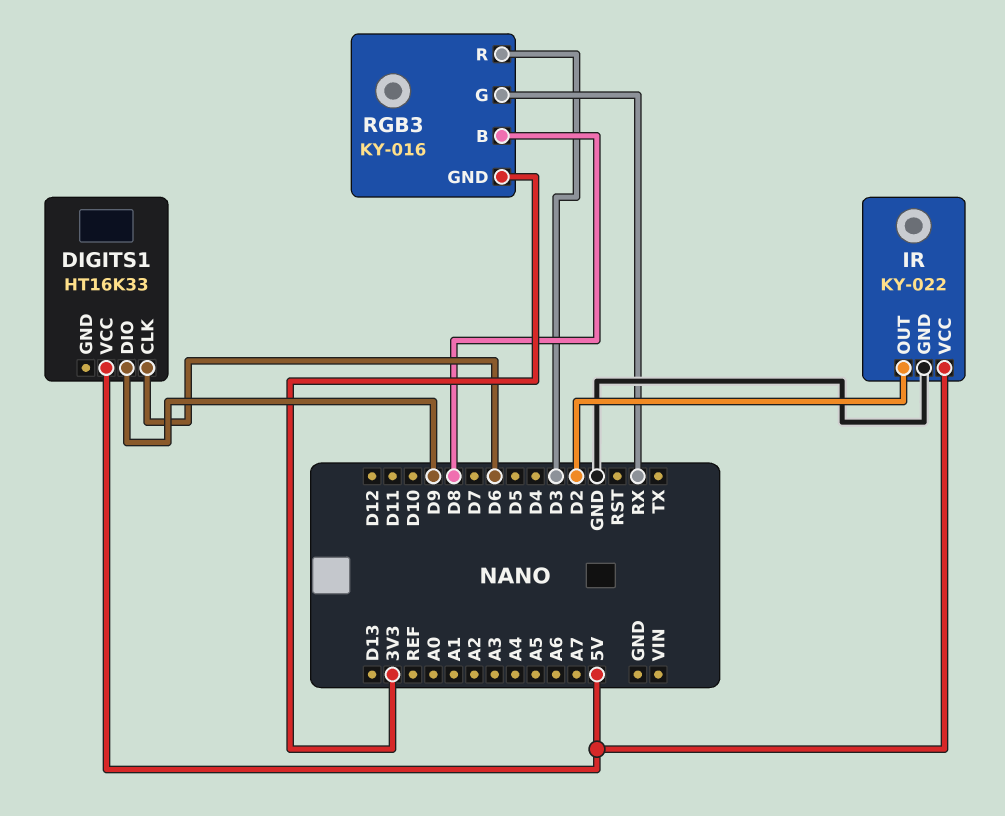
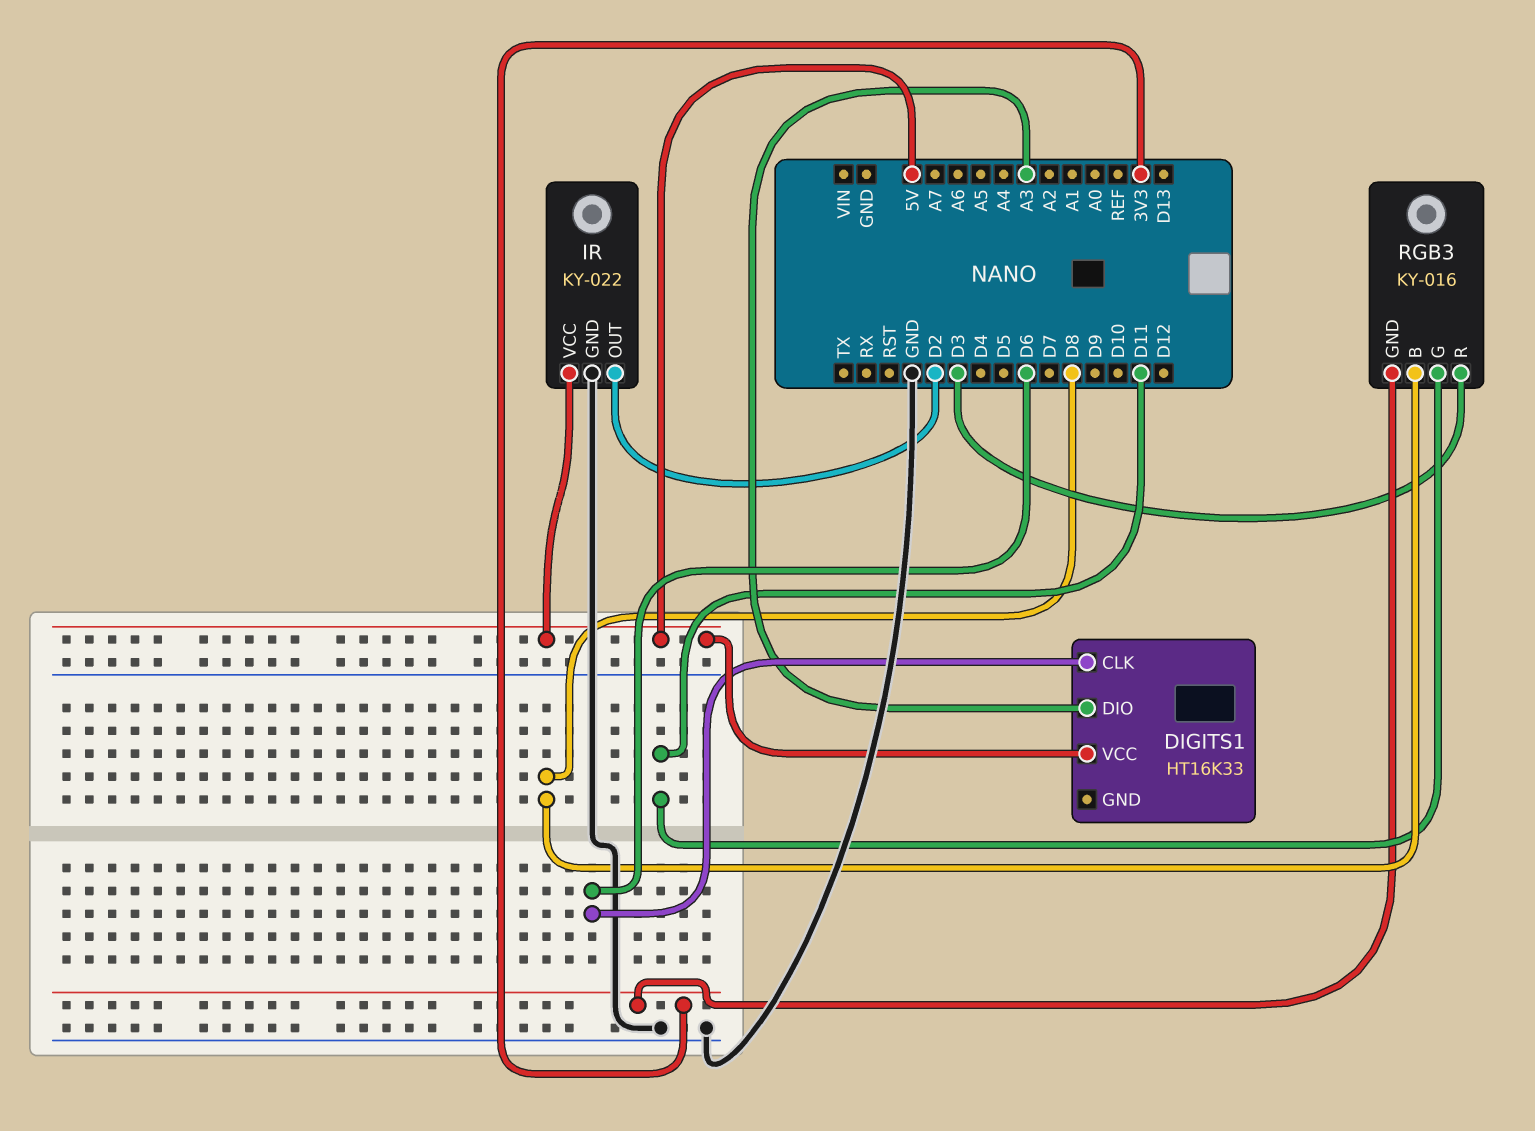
DIGITS1 pin DIO: D9 -> A3
RGB3 pin G: RX -> D11

